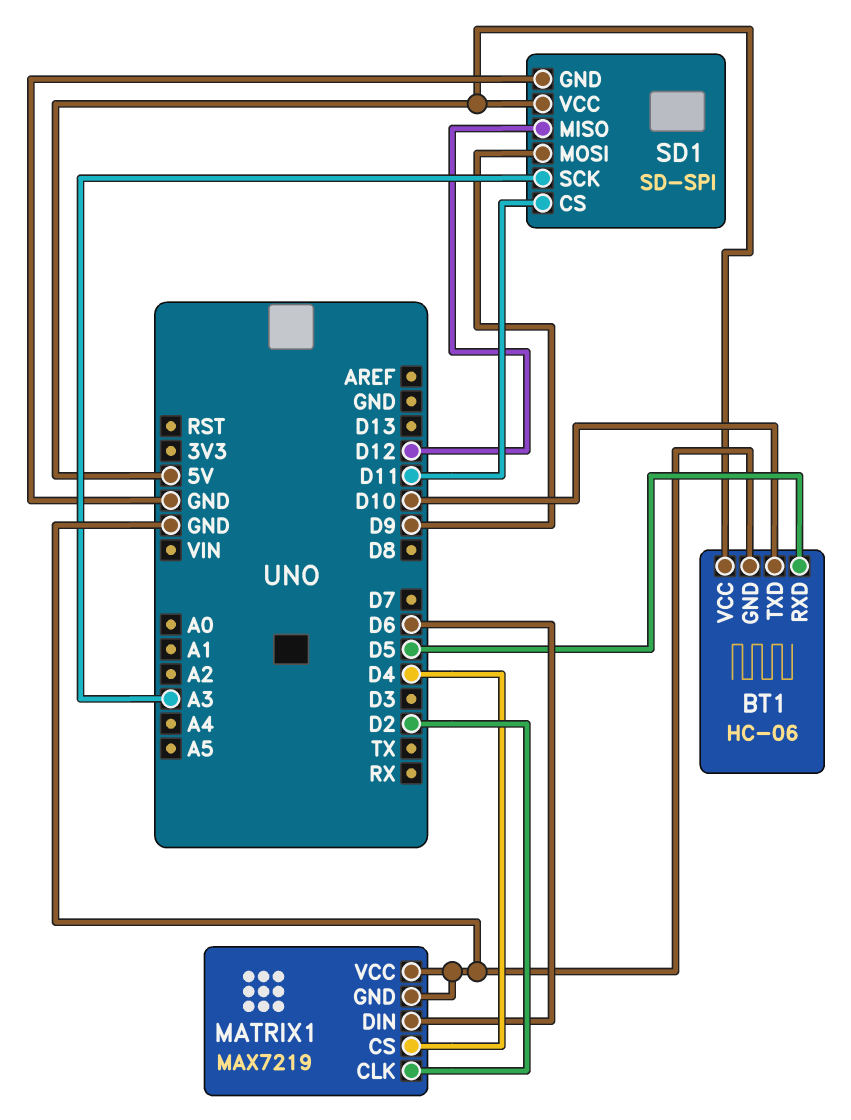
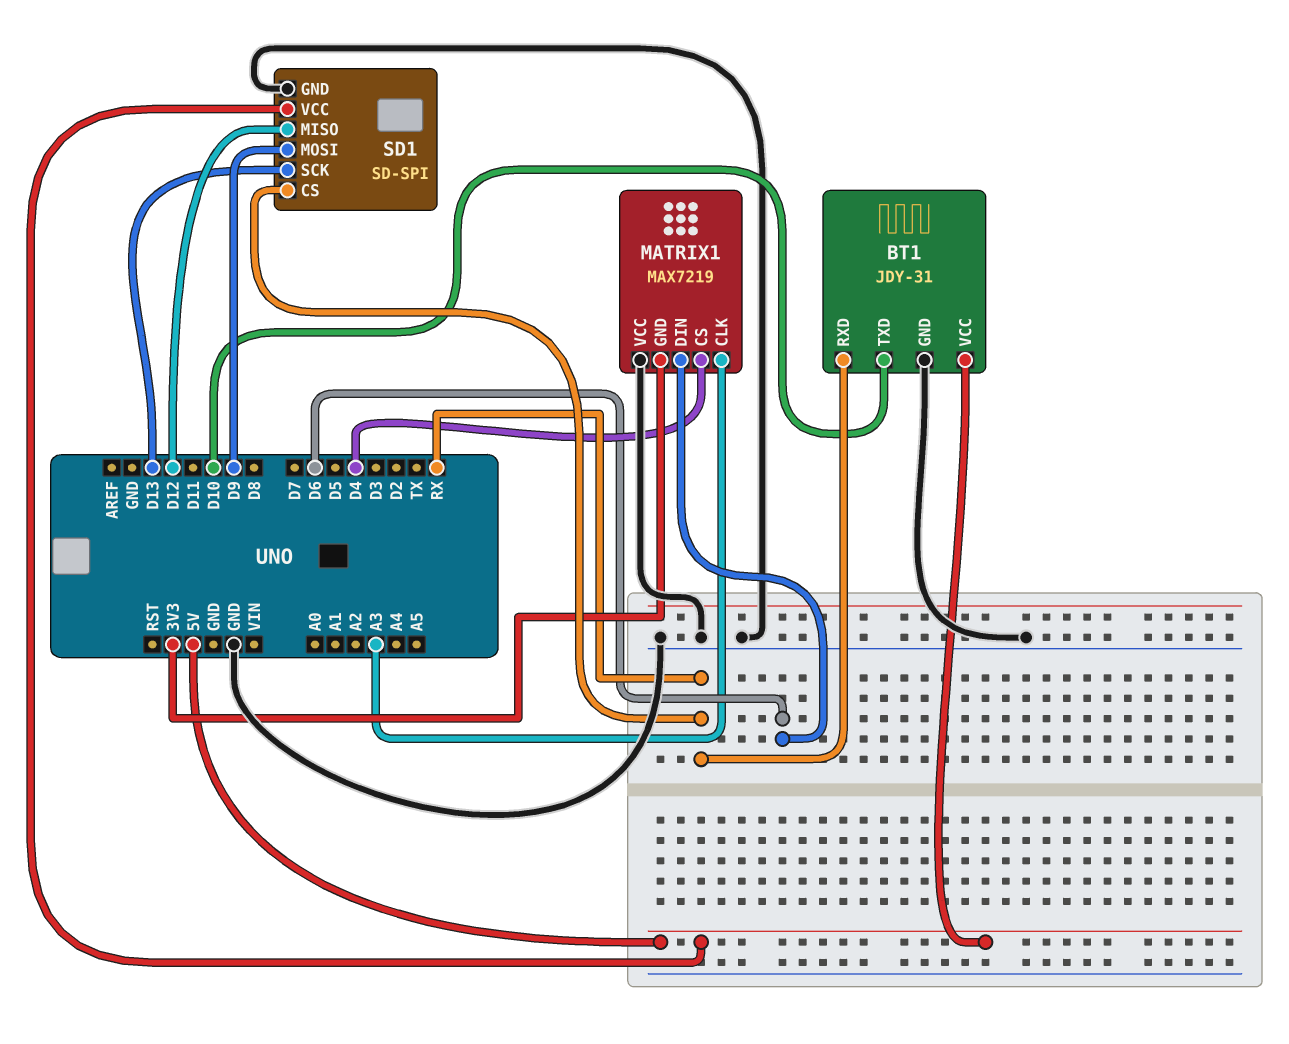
BT1: HC-06 -> JDY-31
BT1 pin RXD: D5 -> RX
MATRIX1 pin CLK: D2 -> A3
MATRIX1 pin GND: GND -> 3V3
SD1 pin CS: D11 -> RX
SD1 pin SCK: A3 -> D13

